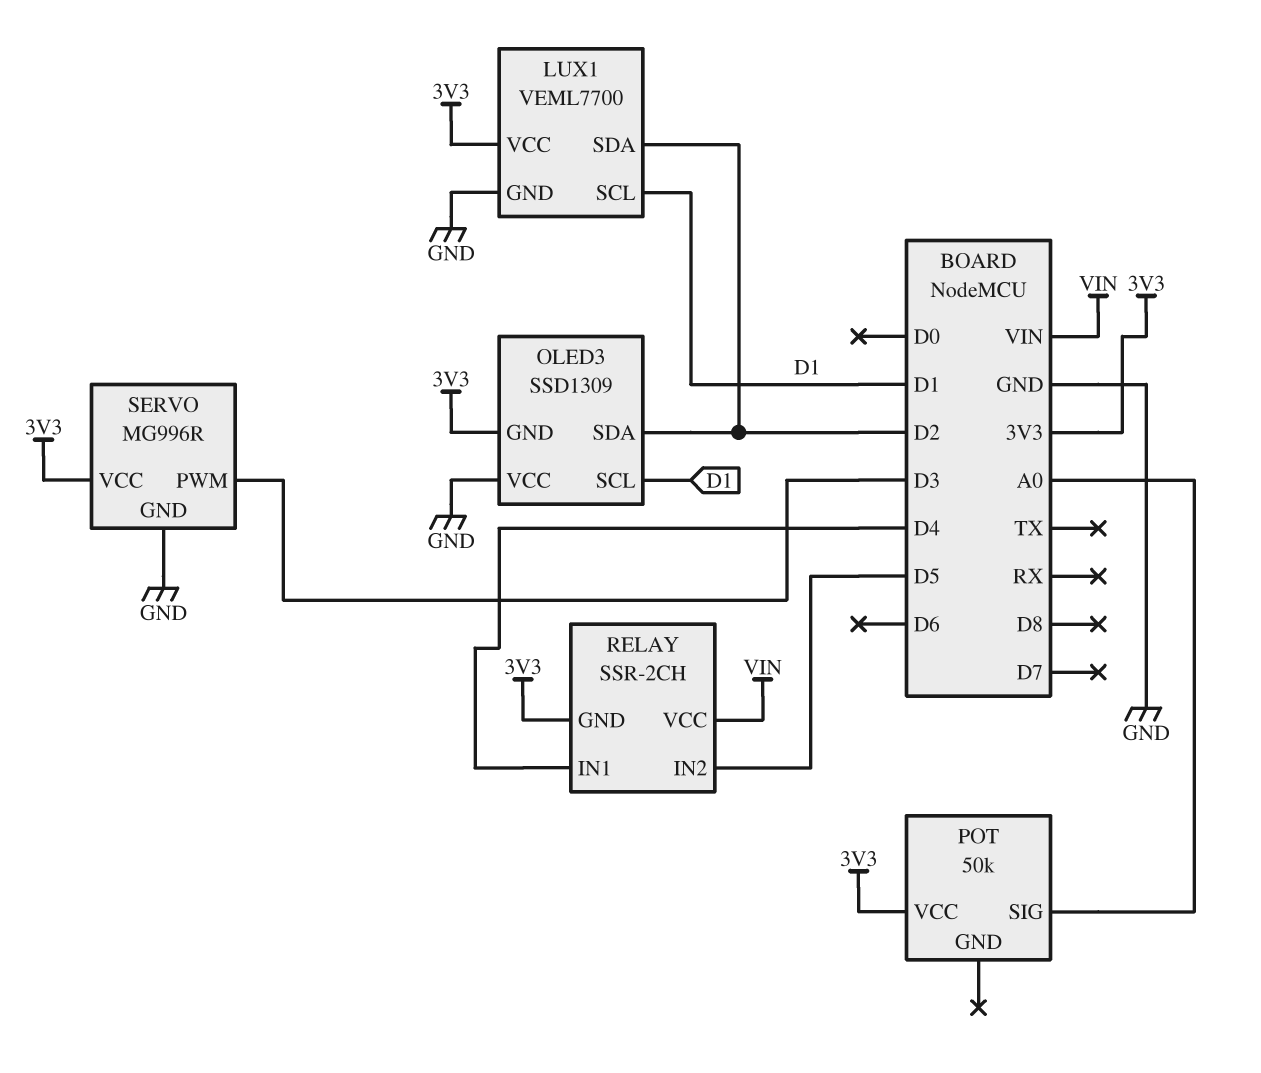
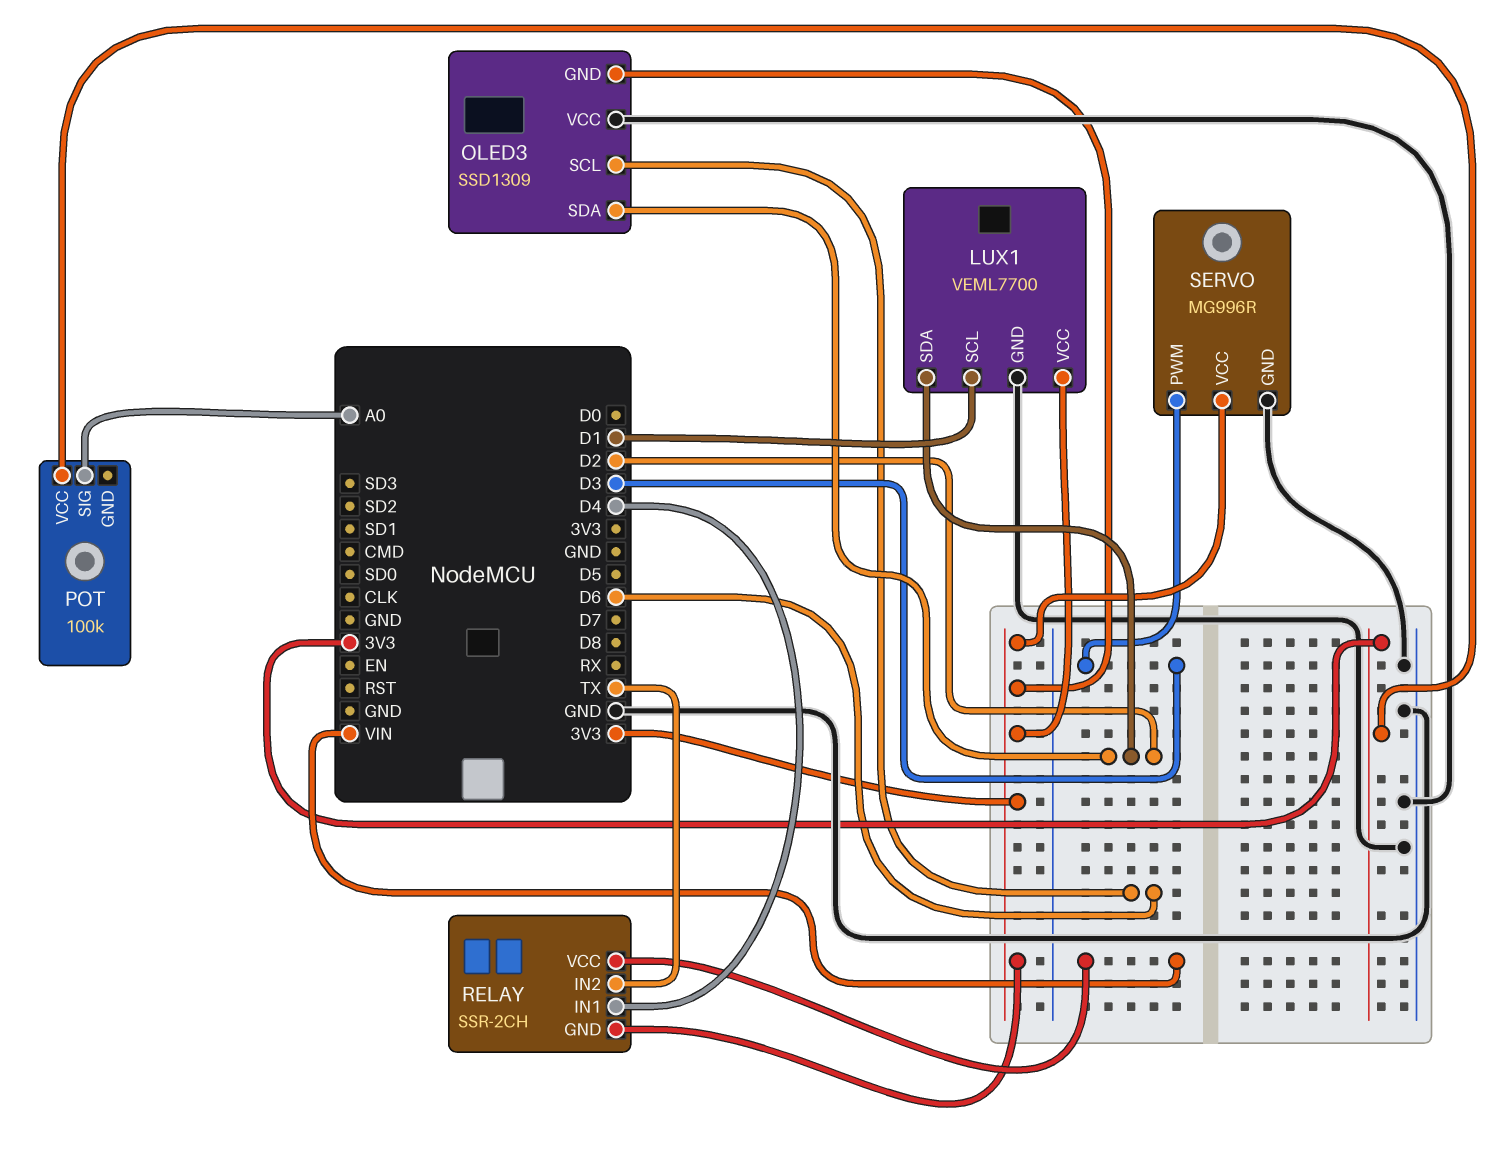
OLED3 pin SCL: D1 -> D6
POT: 50k -> 100k
RELAY pin IN2: D5 -> TX

